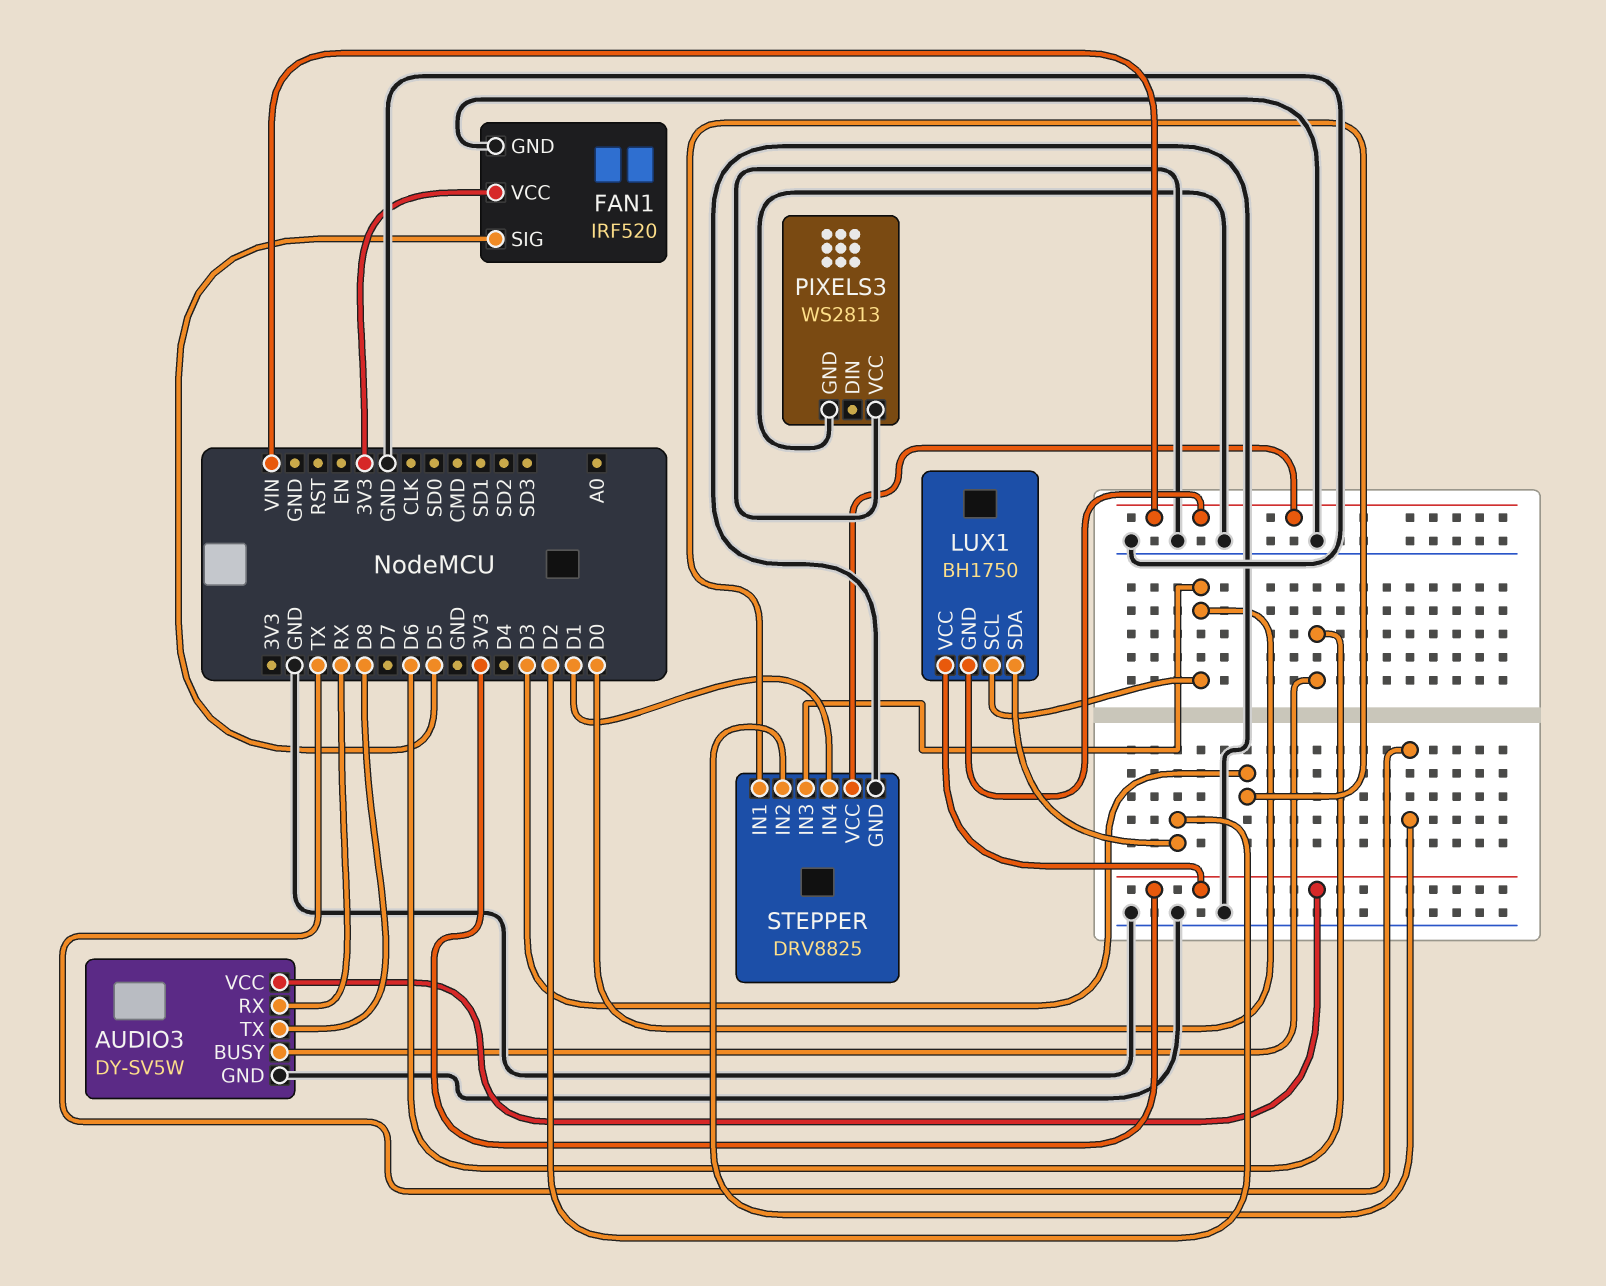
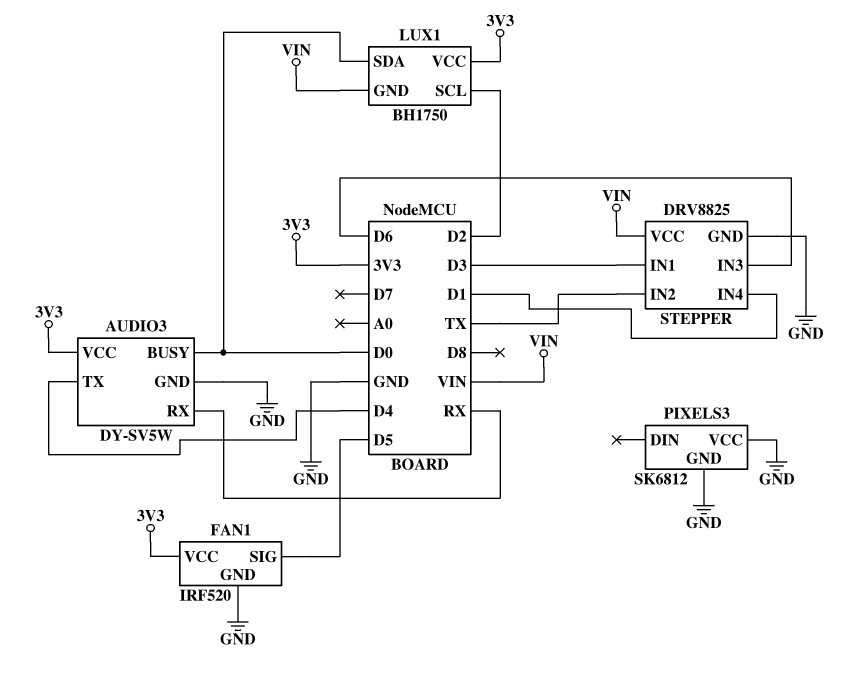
AUDIO3 pin BUSY: D6 -> D0
AUDIO3 pin TX: D8 -> D4
LUX1 pin SCL: D0 -> D2
LUX1 pin SDA: D2 -> D0
PIXELS3: WS2813 -> SK6812
STEPPER pin IN3: D0 -> D6

